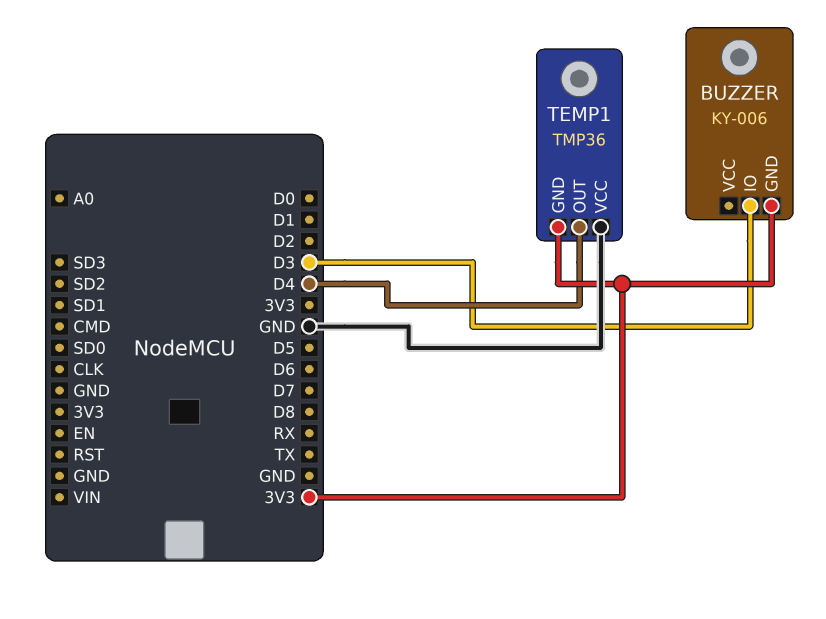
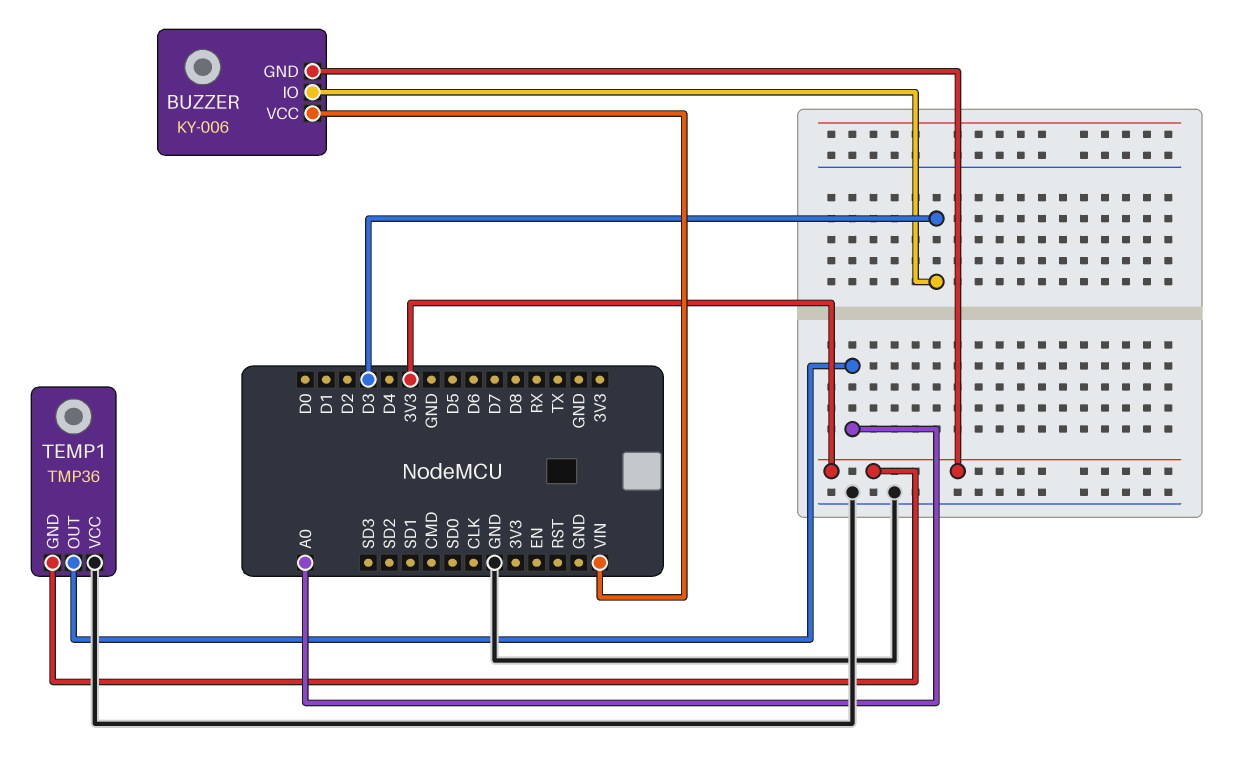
BUZZER pin VCC: none -> VIN
TEMP1 pin OUT: D4 -> A0

